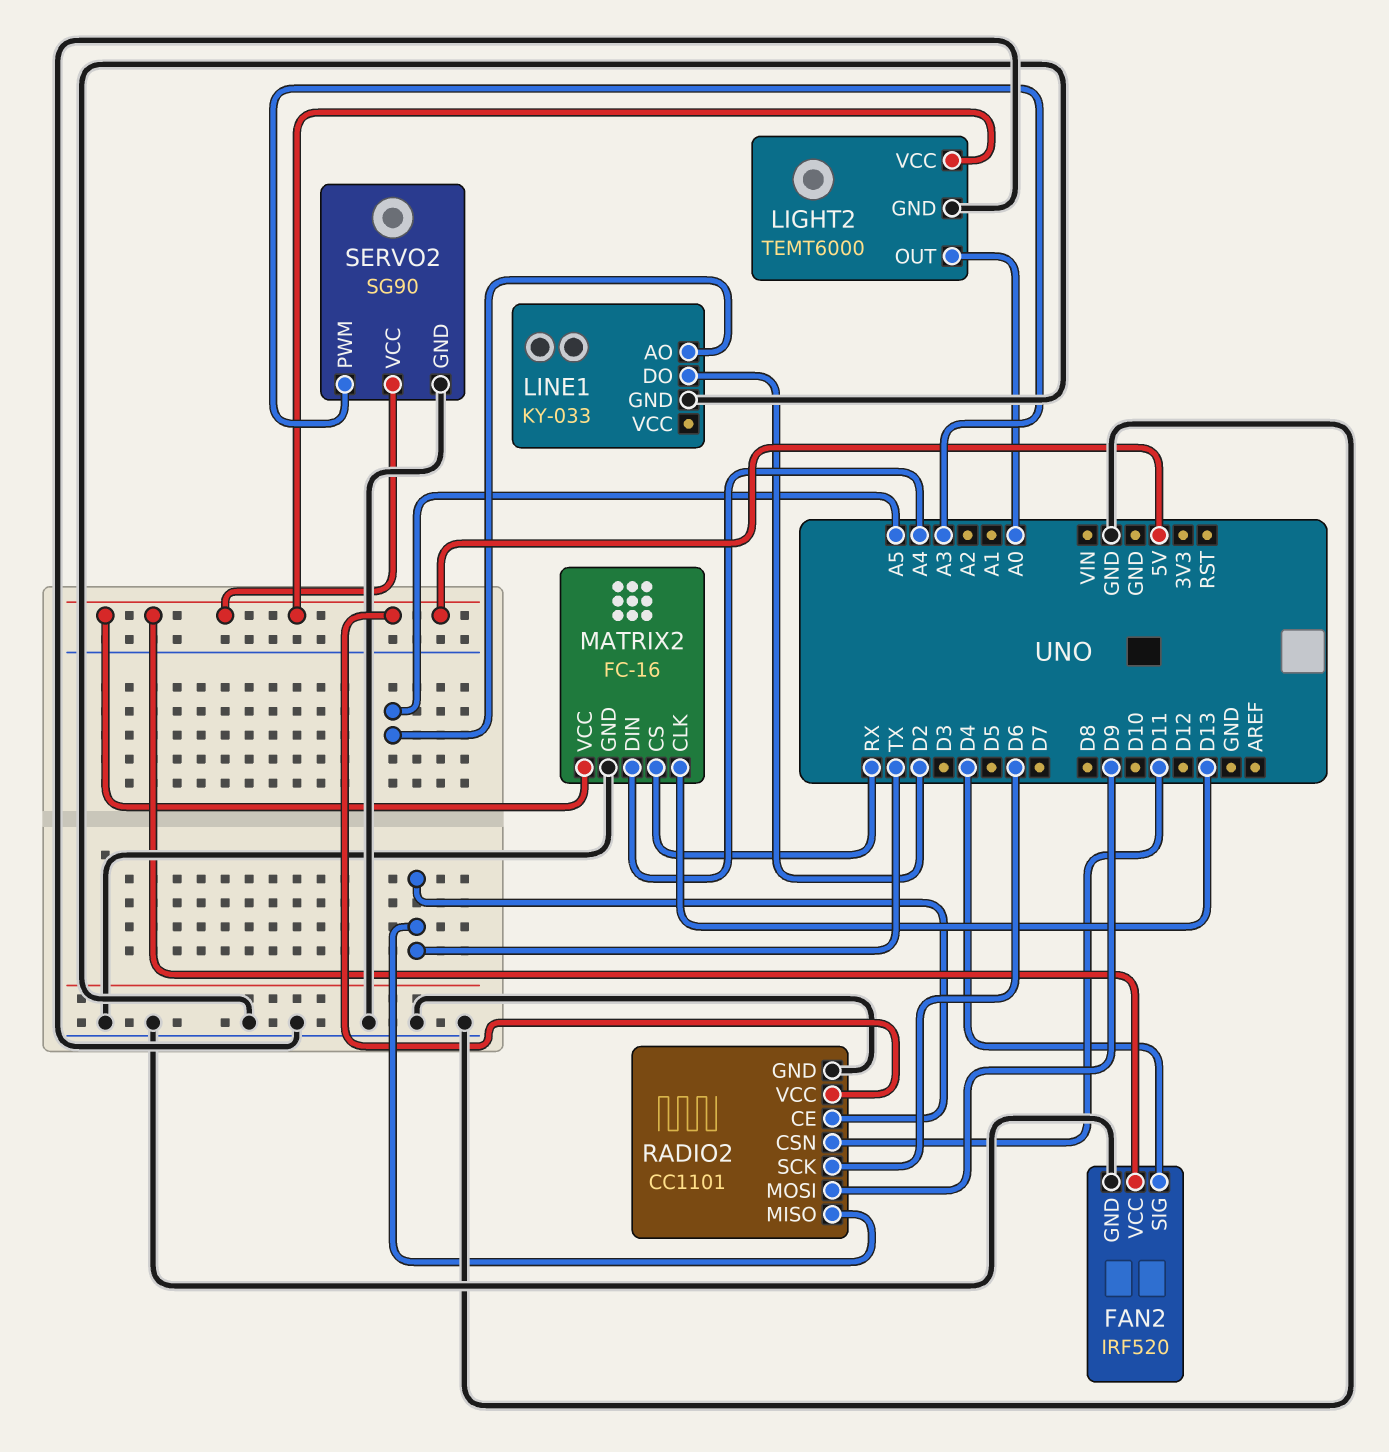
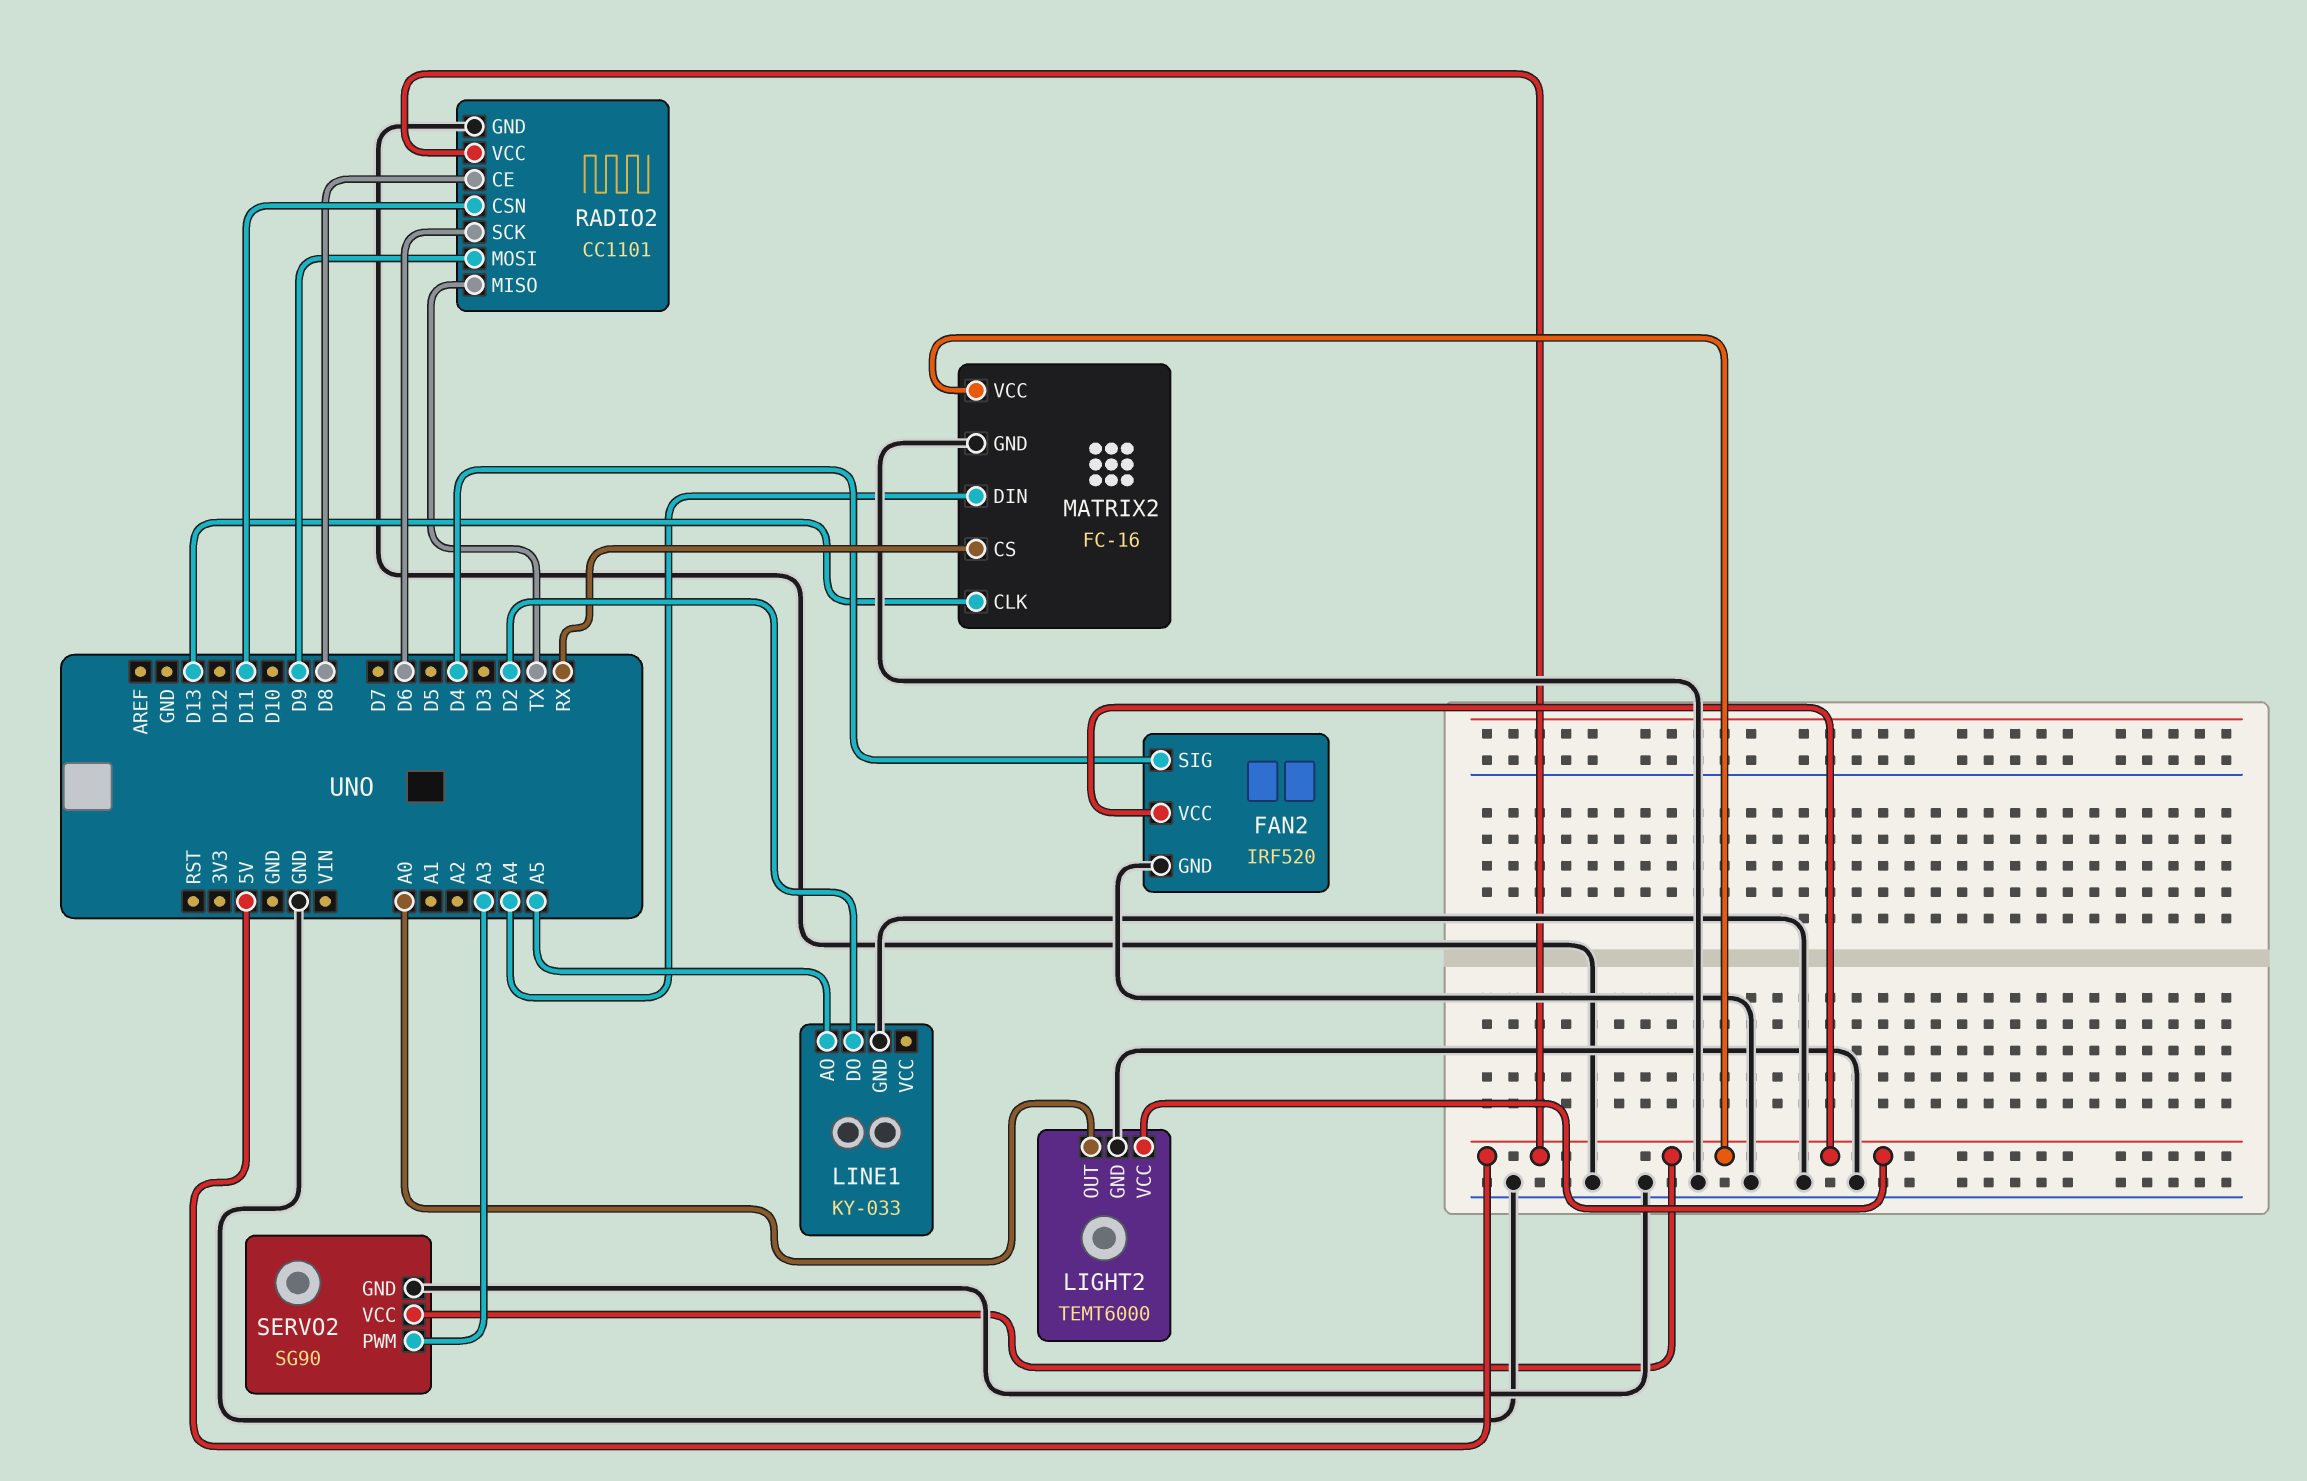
RADIO2 pin CE: TX -> D8

